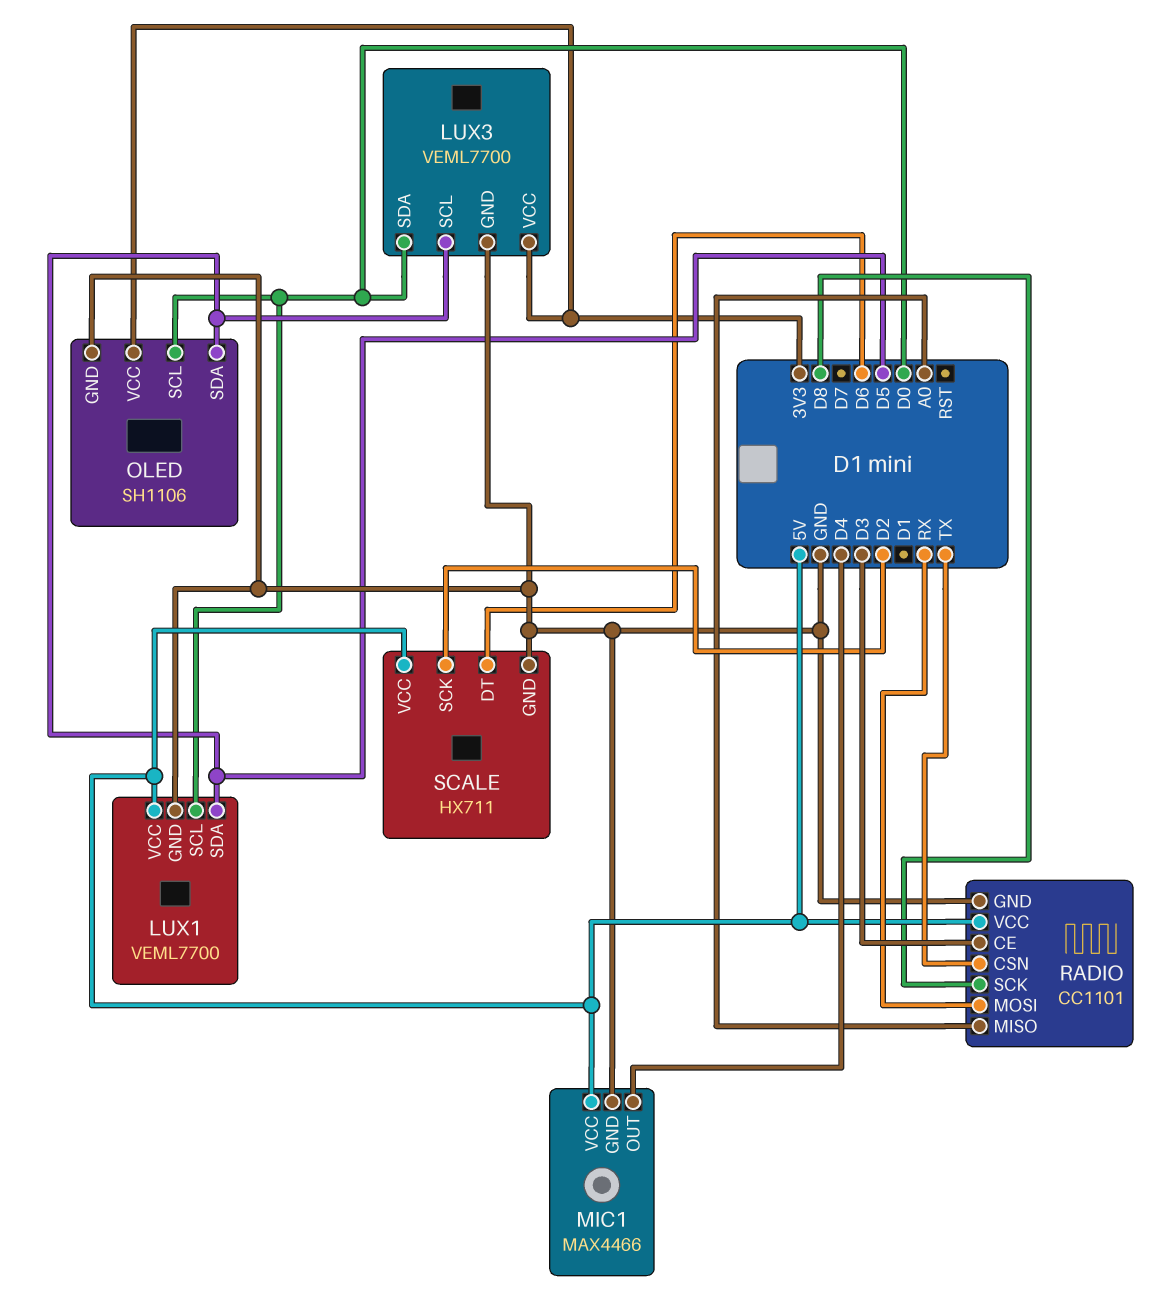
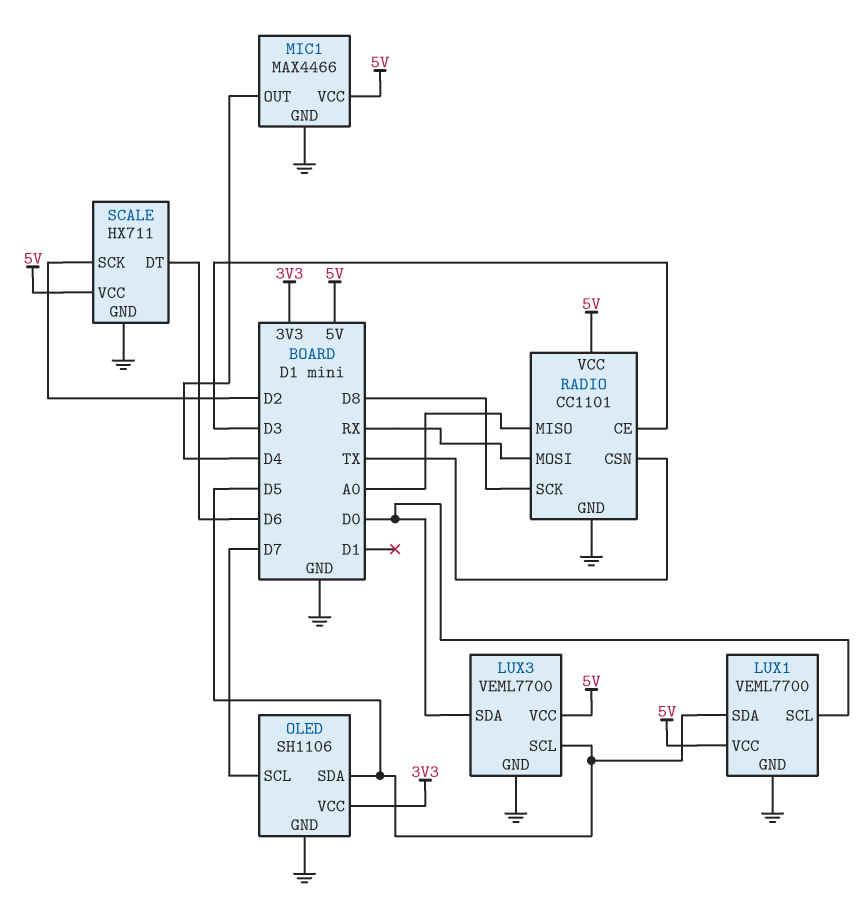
LUX3 pin VCC: 3V3 -> 5V
OLED pin SCL: D0 -> D7

